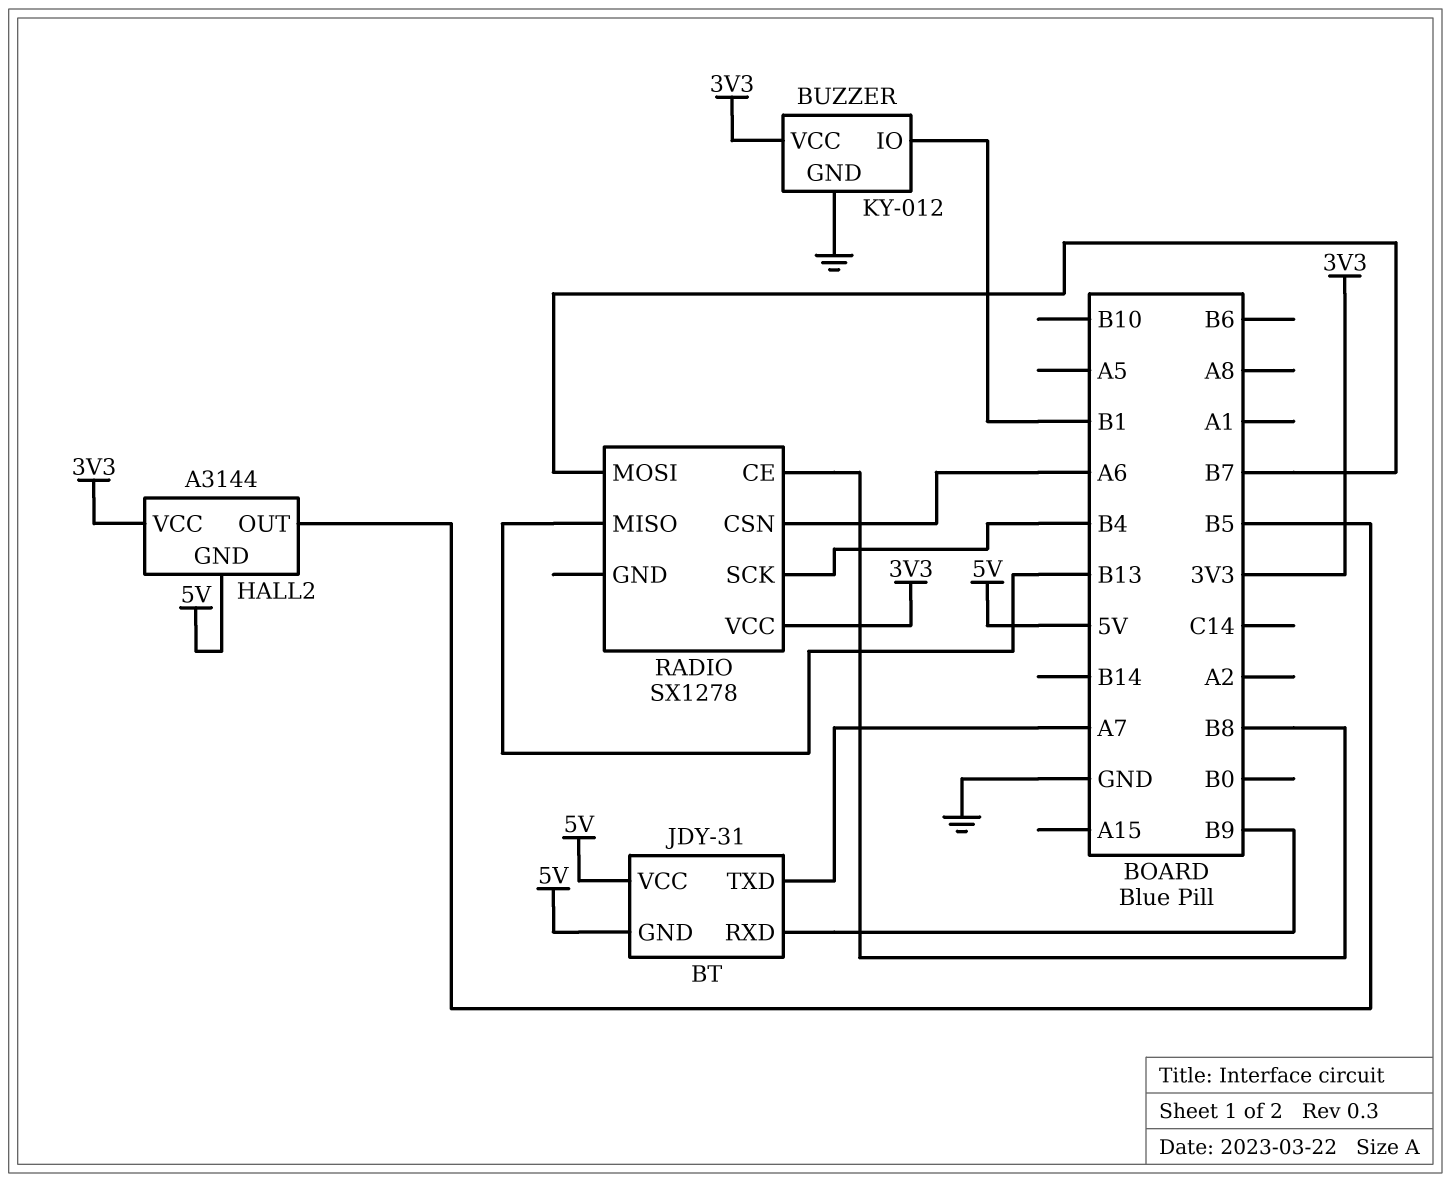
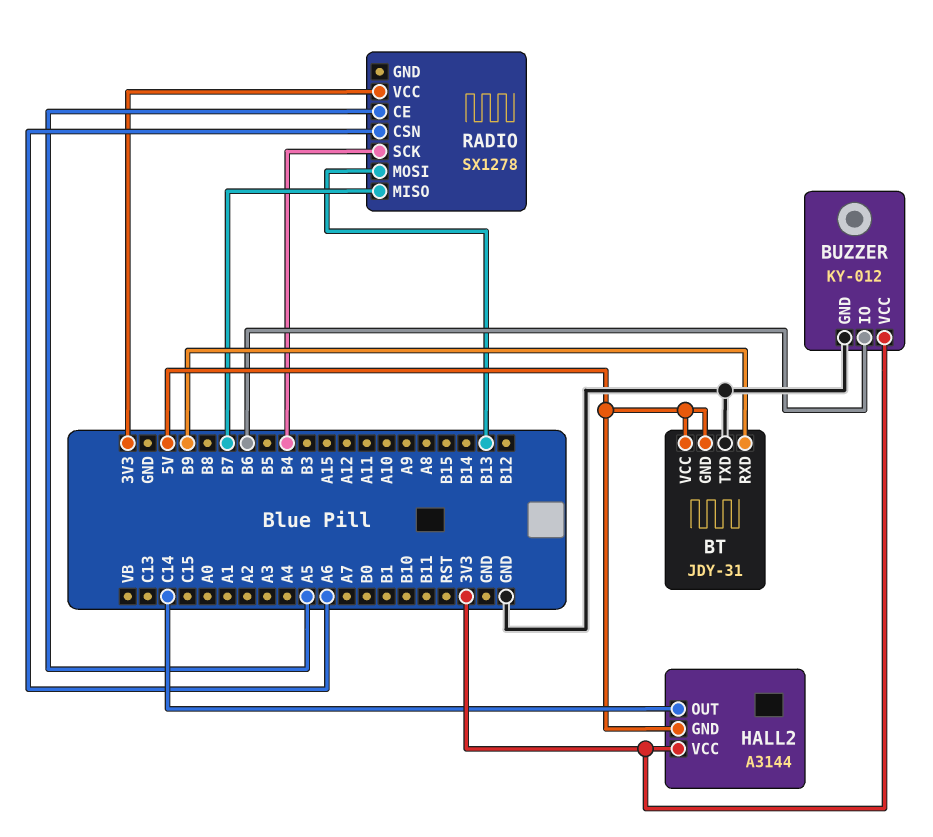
BT pin TXD: A7 -> GND
BUZZER pin IO: B1 -> B6
HALL2 pin OUT: B5 -> C14
RADIO pin CE: B8 -> A5
RADIO pin MISO: B13 -> B7
RADIO pin MOSI: B7 -> B13

